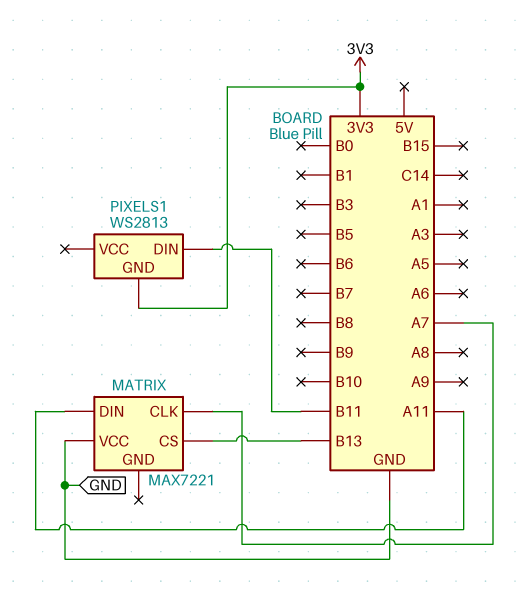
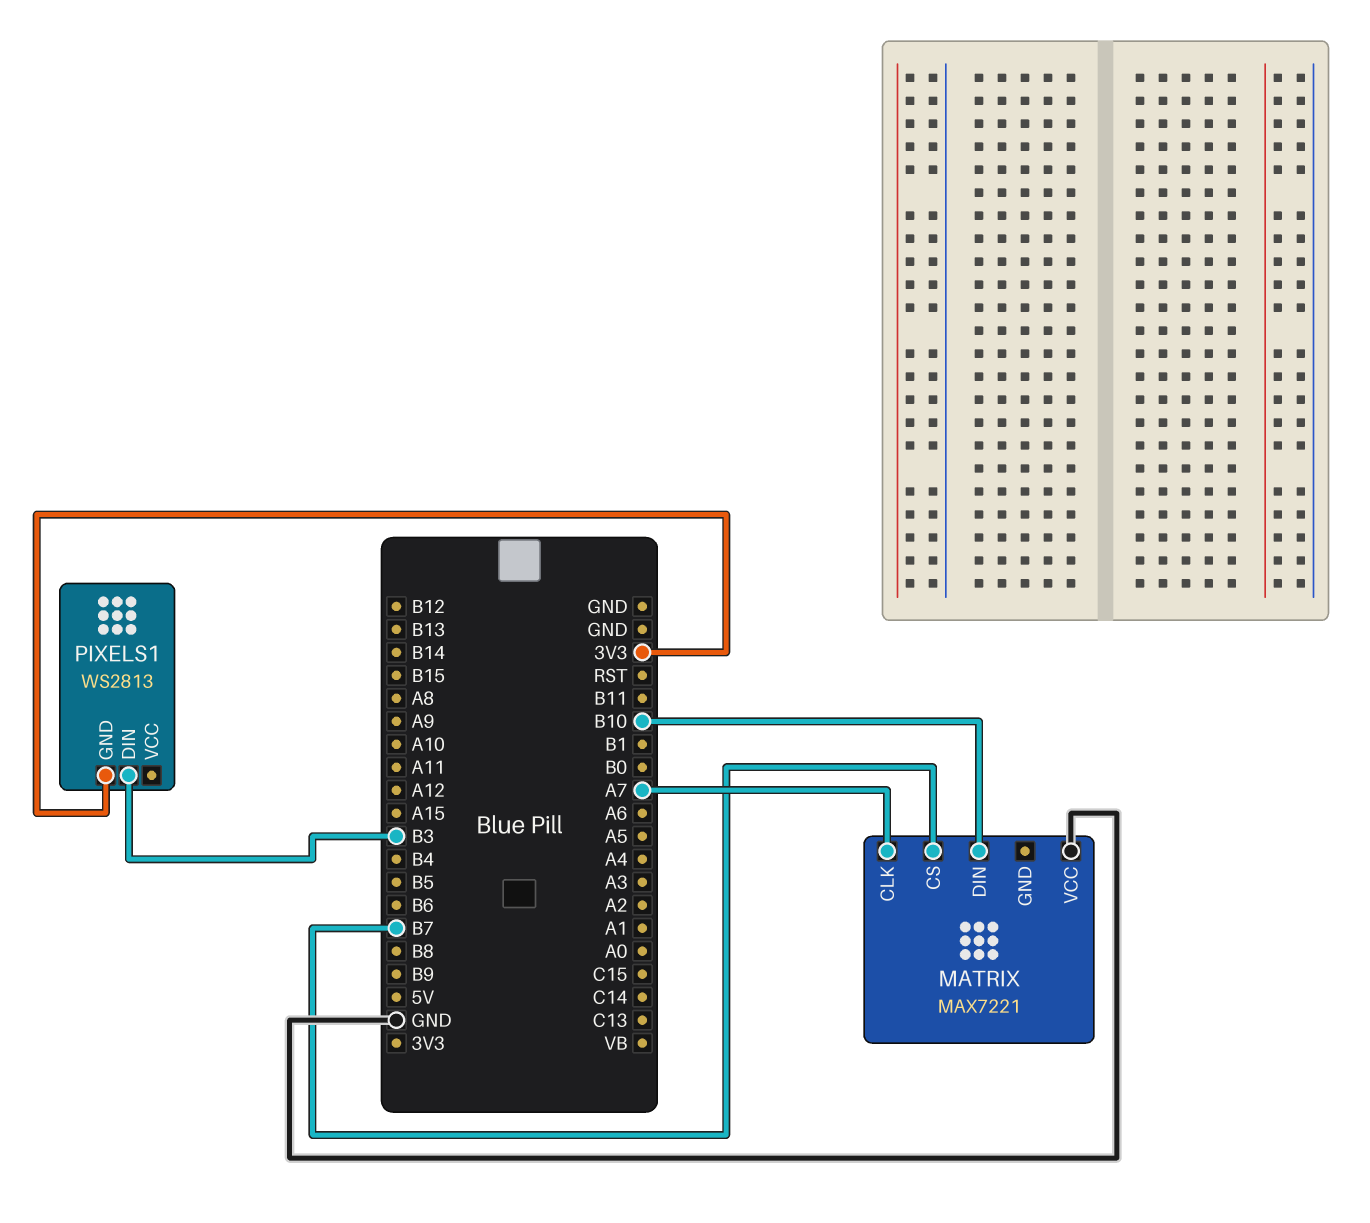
MATRIX pin CS: B13 -> B7
MATRIX pin DIN: A11 -> B10
PIXELS1 pin DIN: B11 -> B3

